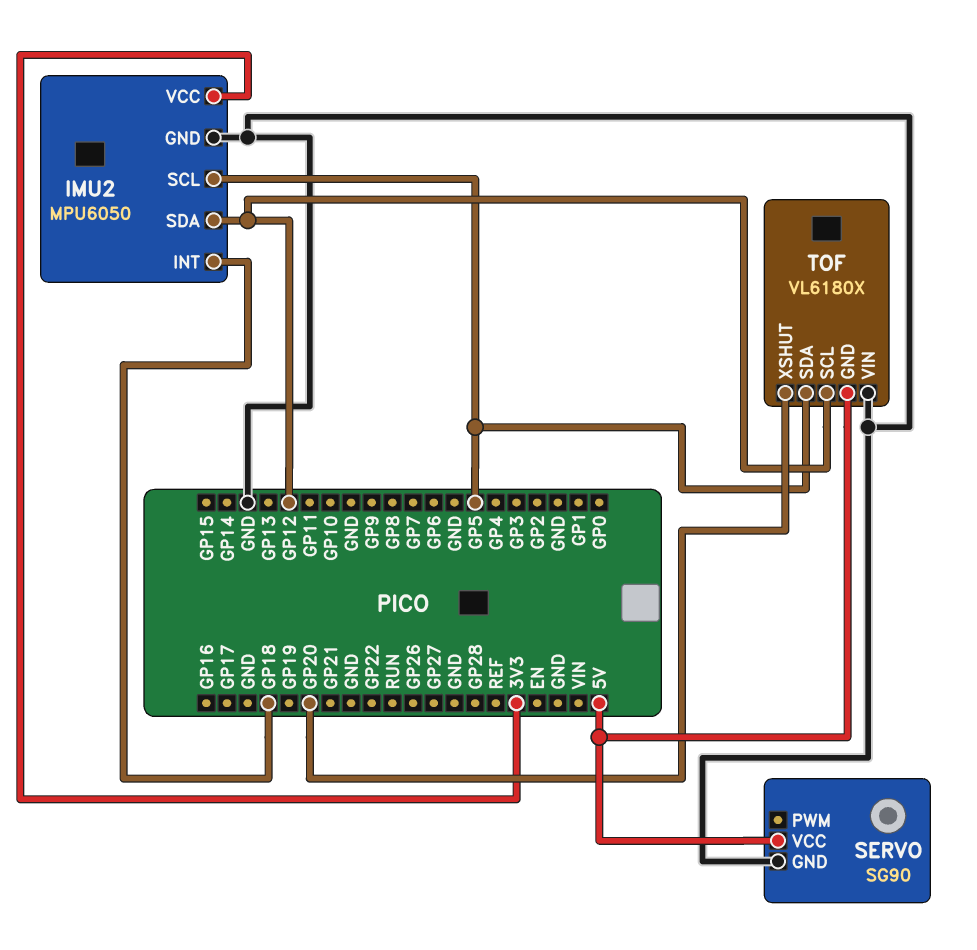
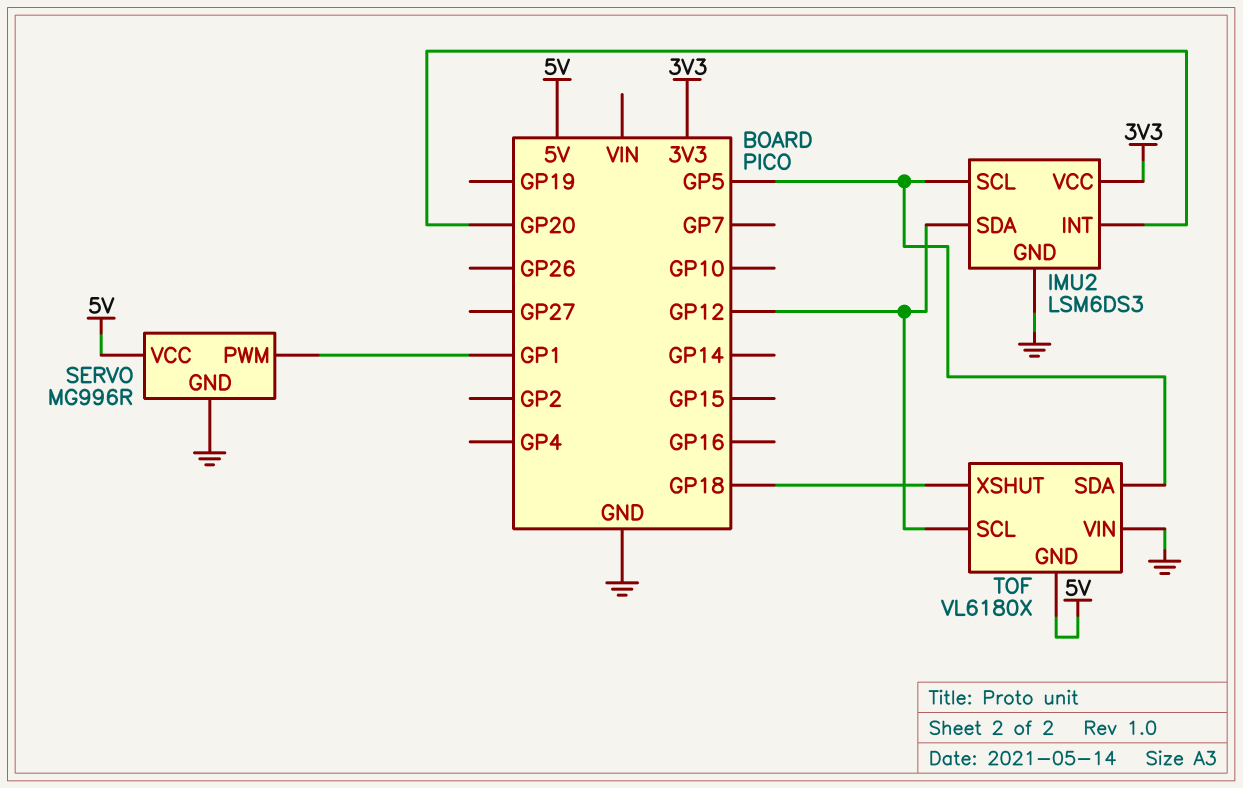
IMU2: MPU6050 -> LSM6DS3
IMU2 pin INT: GP18 -> GP20
SERVO: SG90 -> MG996R
SERVO pin PWM: none -> GP1
TOF pin XSHUT: GP20 -> GP18

